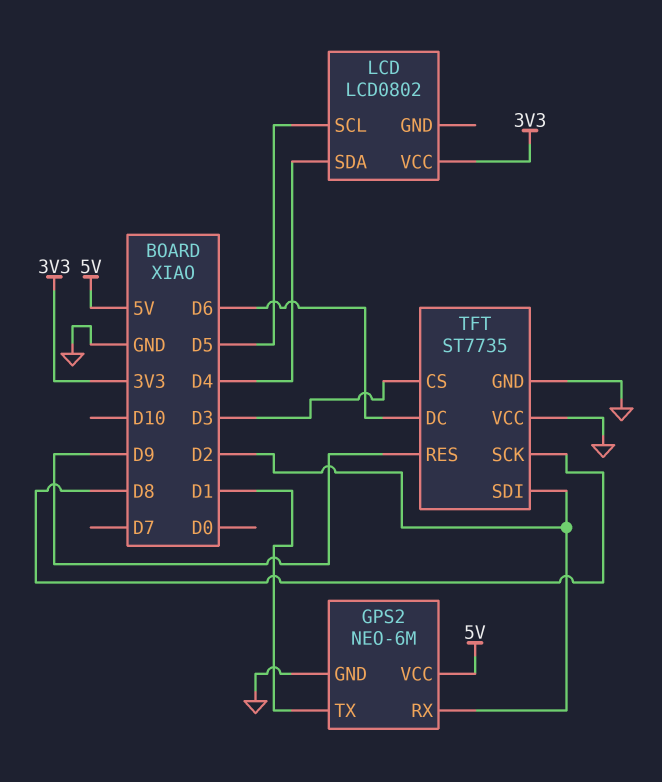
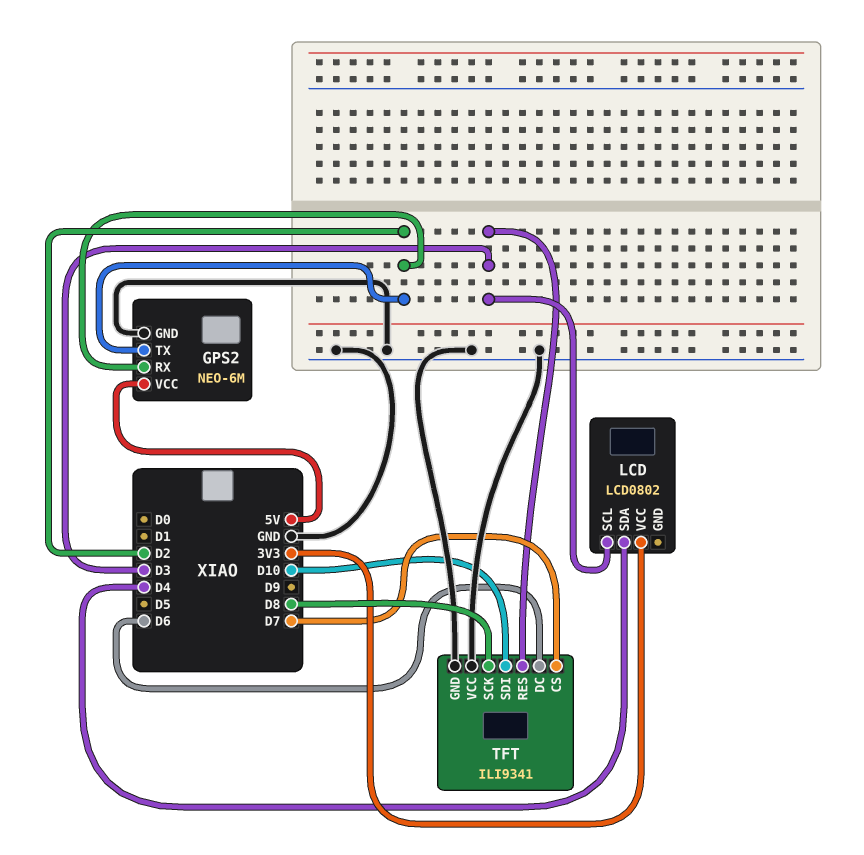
GPS2 pin TX: D1 -> D2
LCD pin SCL: D5 -> D3
TFT: ST7735 -> ILI9341
TFT pin CS: D3 -> D7
TFT pin RES: D9 -> D3
TFT pin SDI: D2 -> D10

